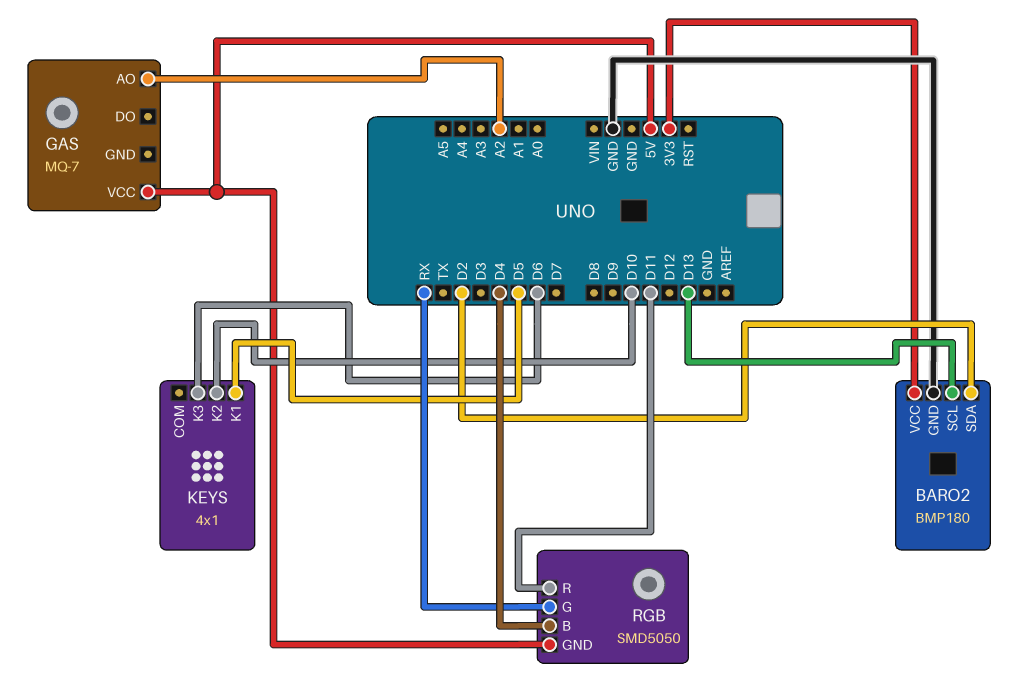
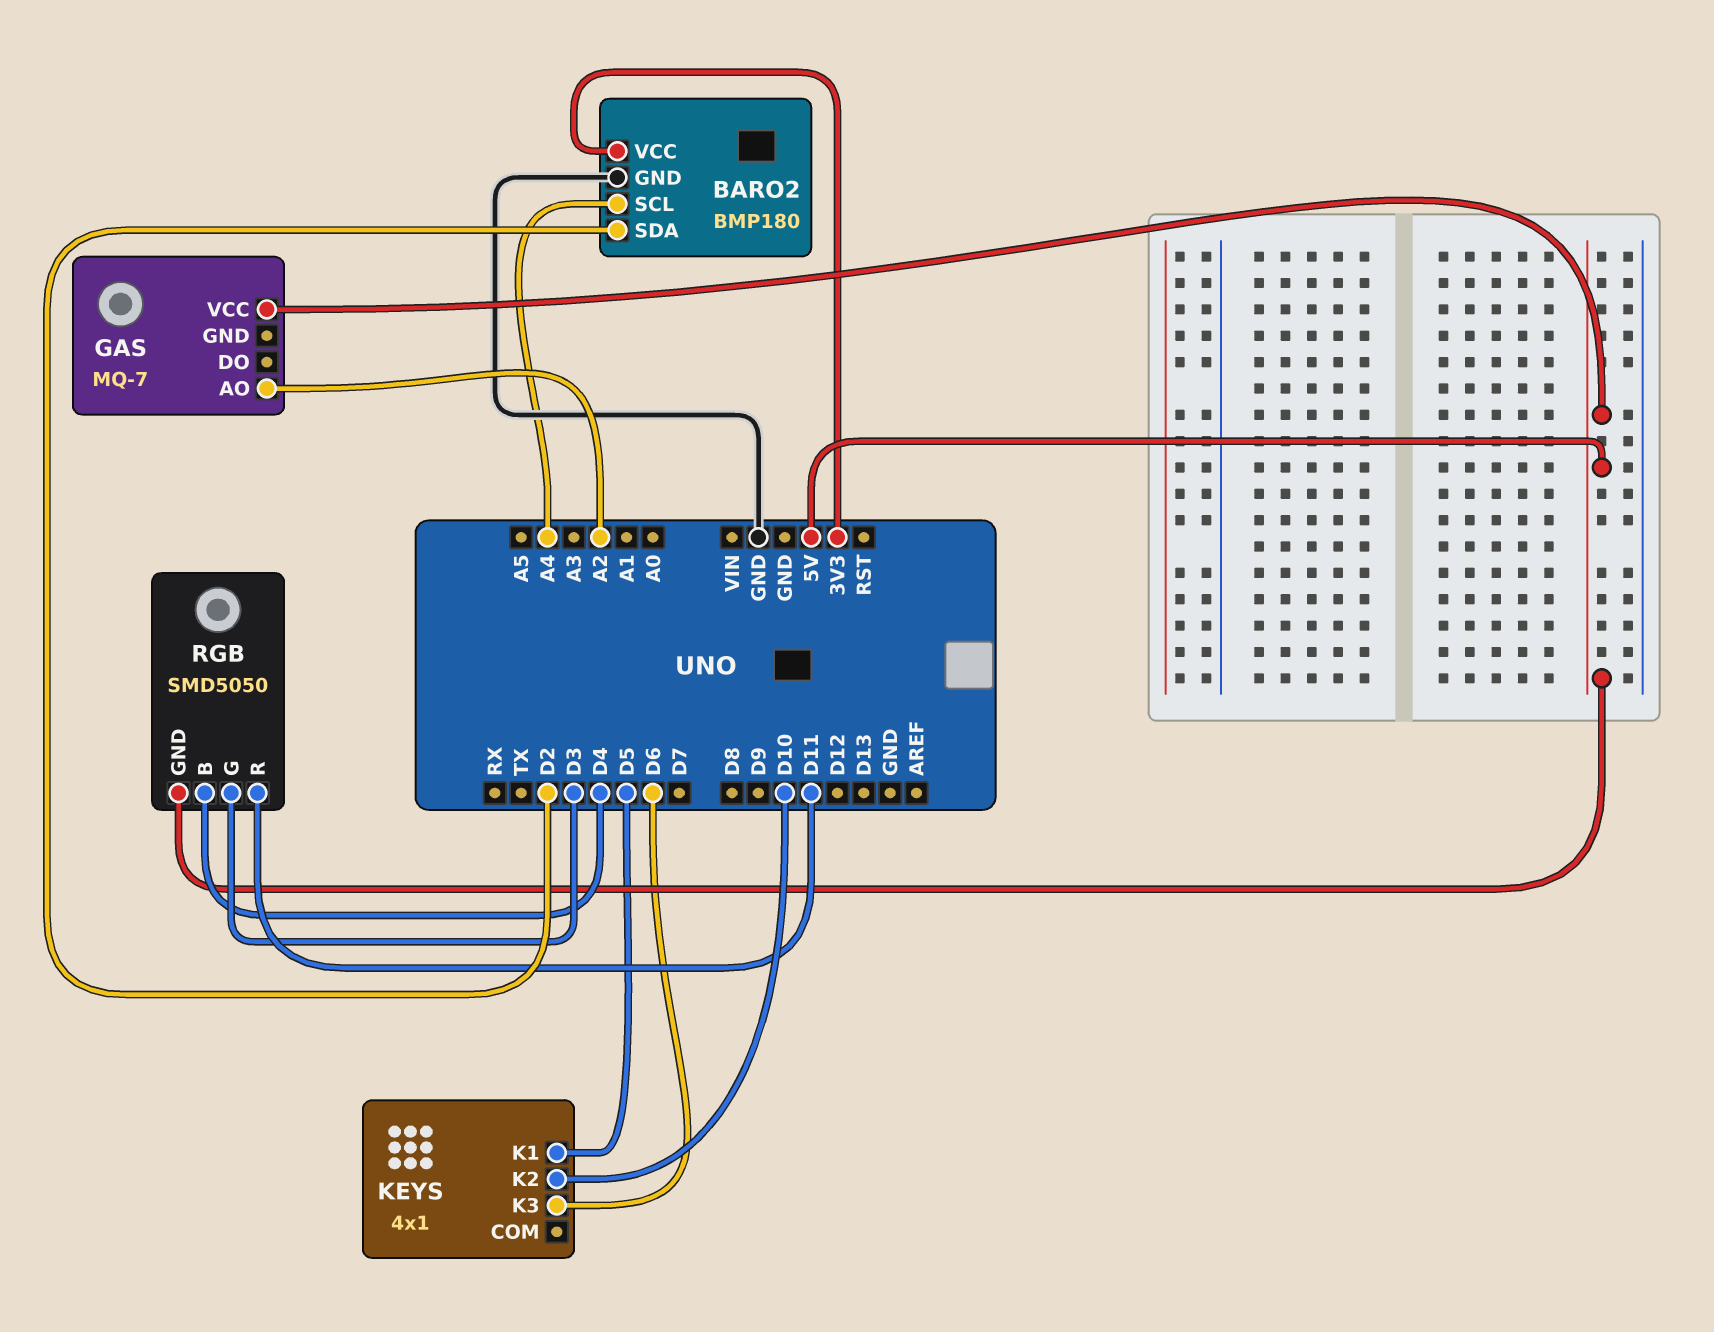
BARO2 pin SCL: D13 -> A4
RGB pin G: RX -> D3

